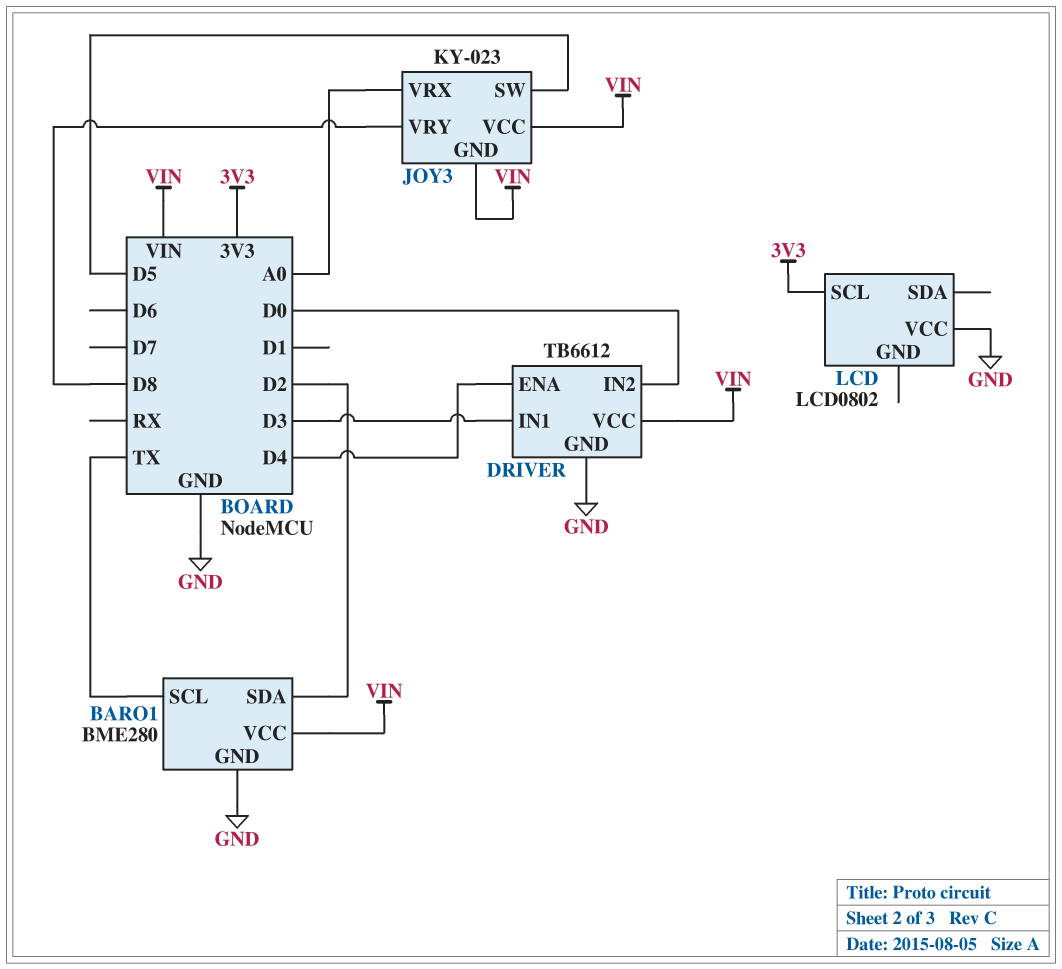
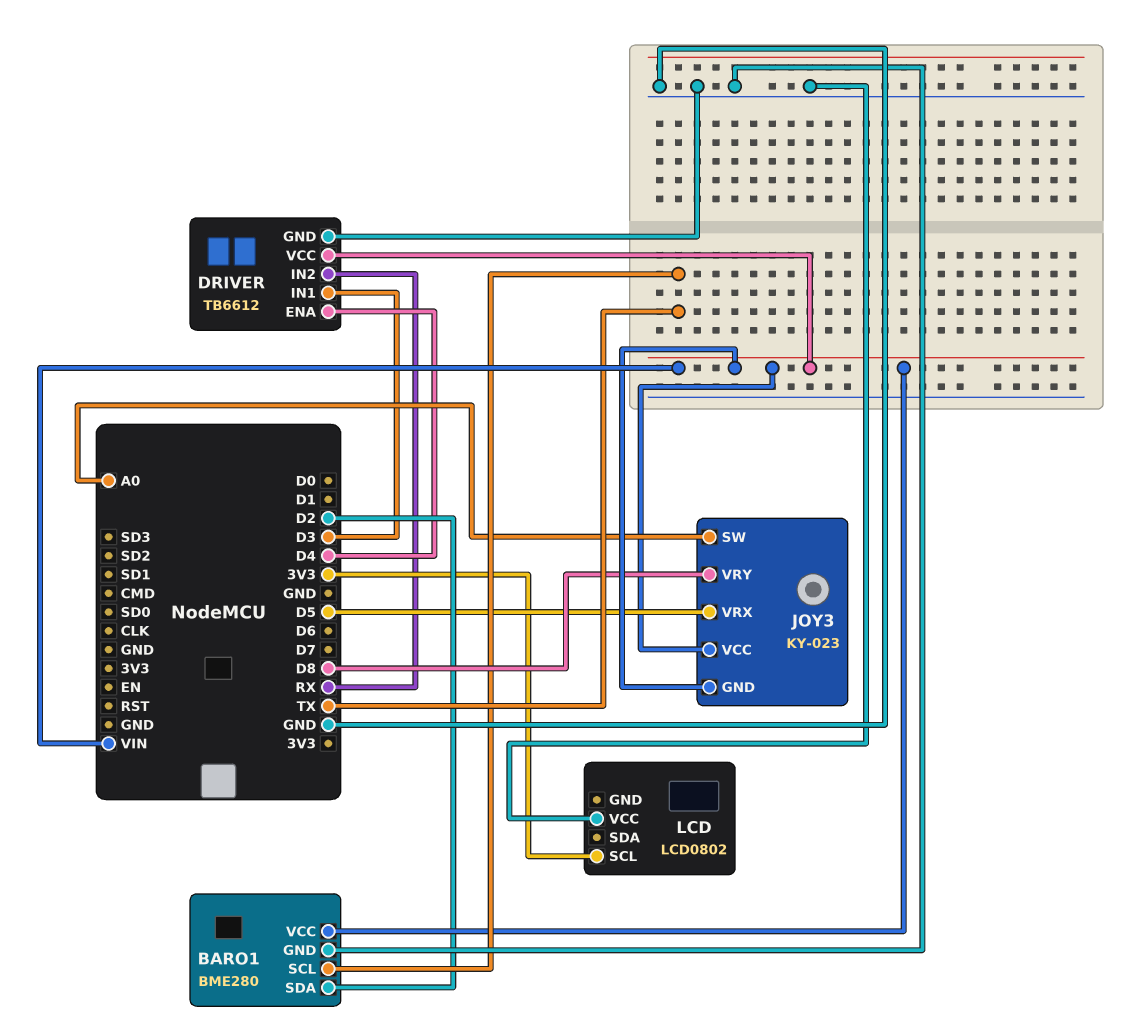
DRIVER pin IN2: D0 -> RX
JOY3 pin SW: D5 -> A0
JOY3 pin VRX: A0 -> D5

